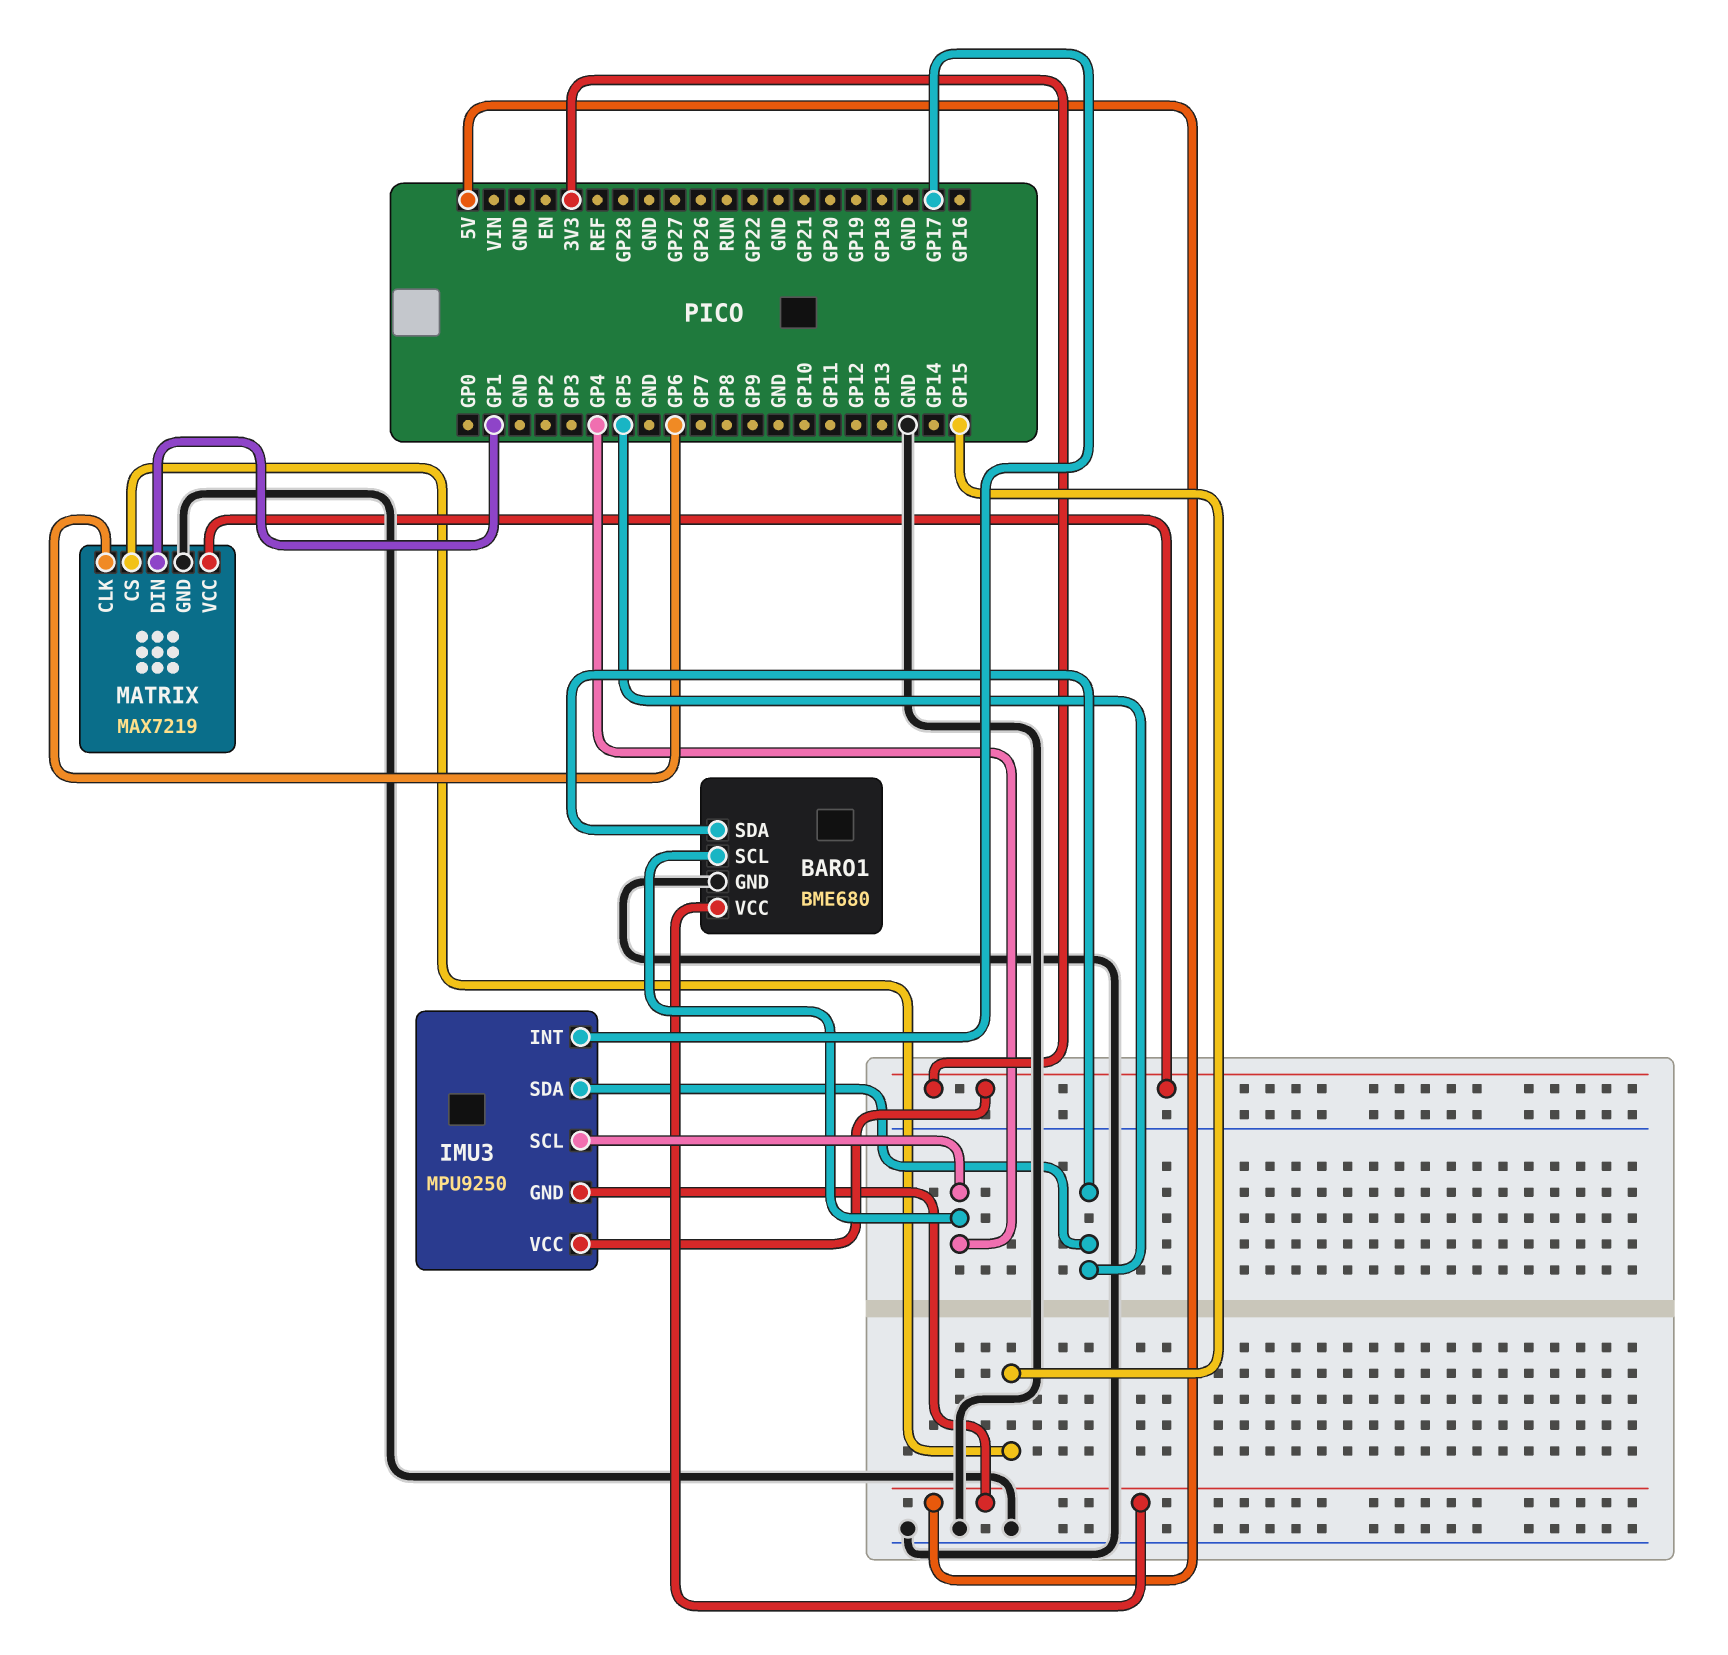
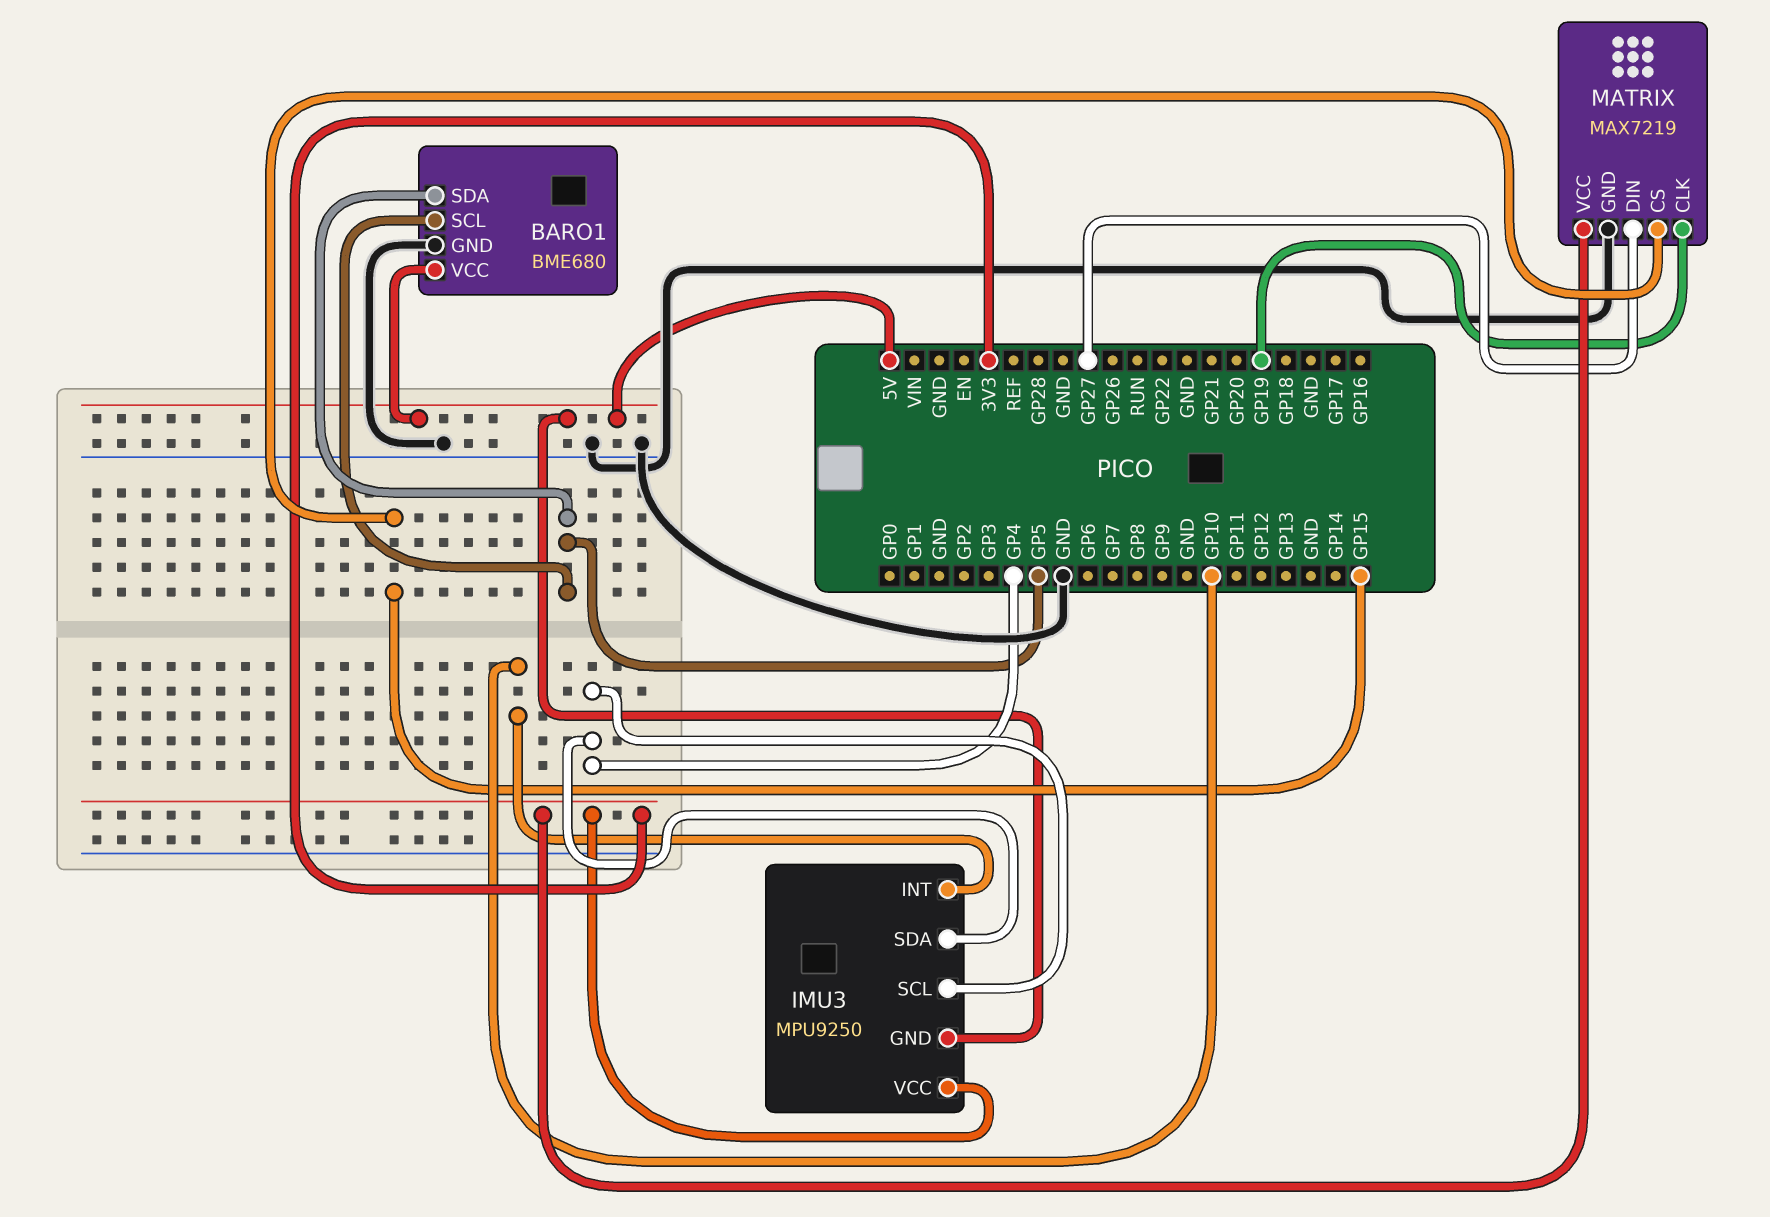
BARO1 pin SCL: GP4 -> GP5
IMU3 pin INT: GP17 -> GP10
IMU3 pin SDA: GP5 -> GP4
MATRIX pin CLK: GP6 -> GP19
MATRIX pin DIN: GP1 -> GP27

